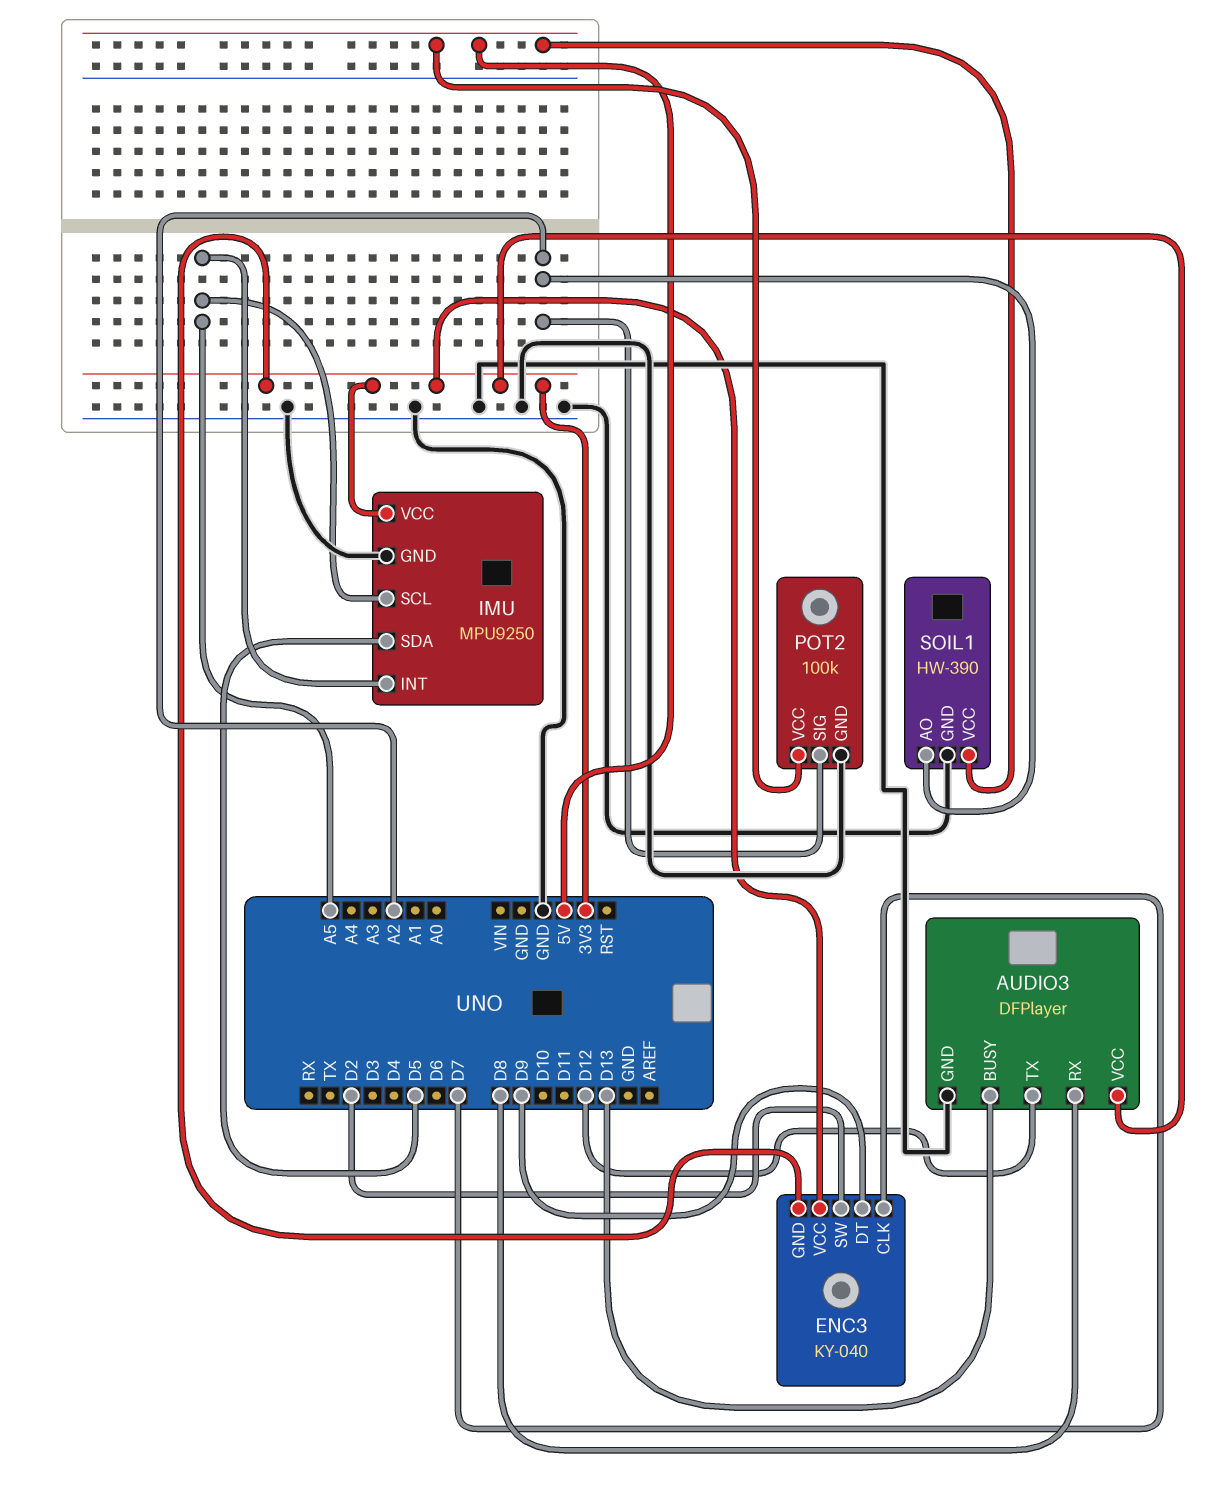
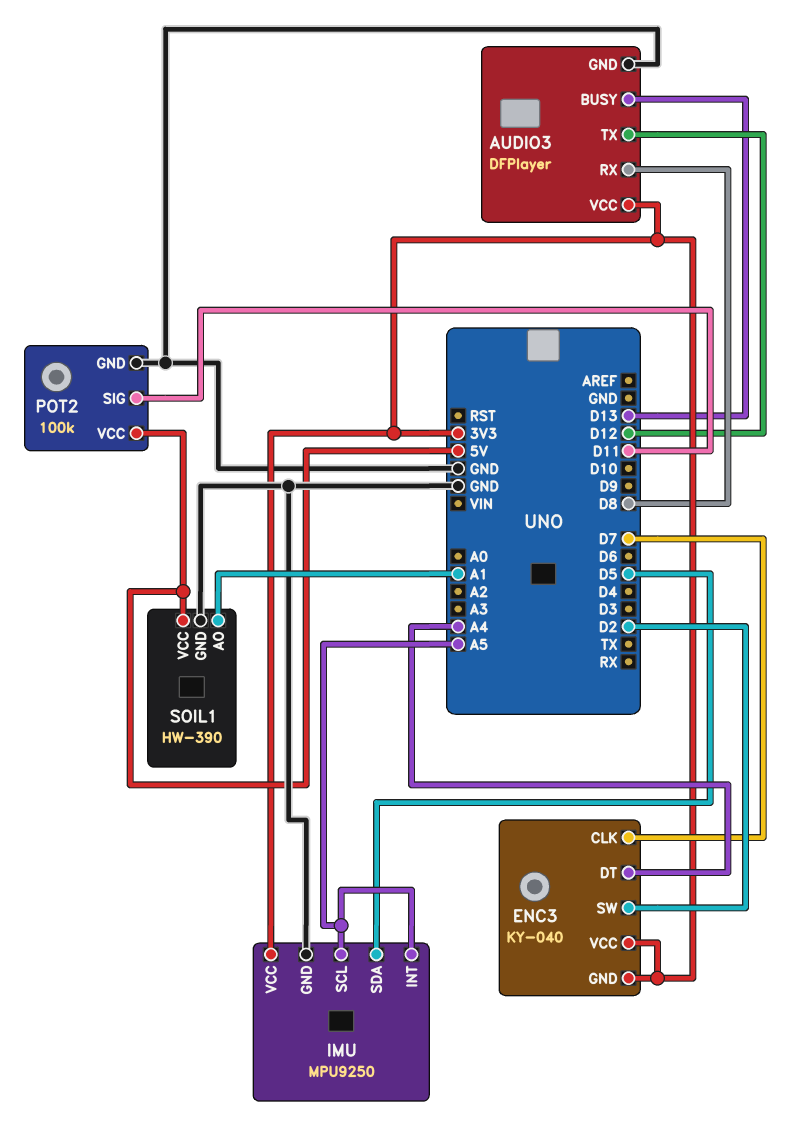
ENC3 pin DT: D9 -> A4
POT2 pin SIG: A2 -> D11
SOIL1 pin AO: A2 -> A1

